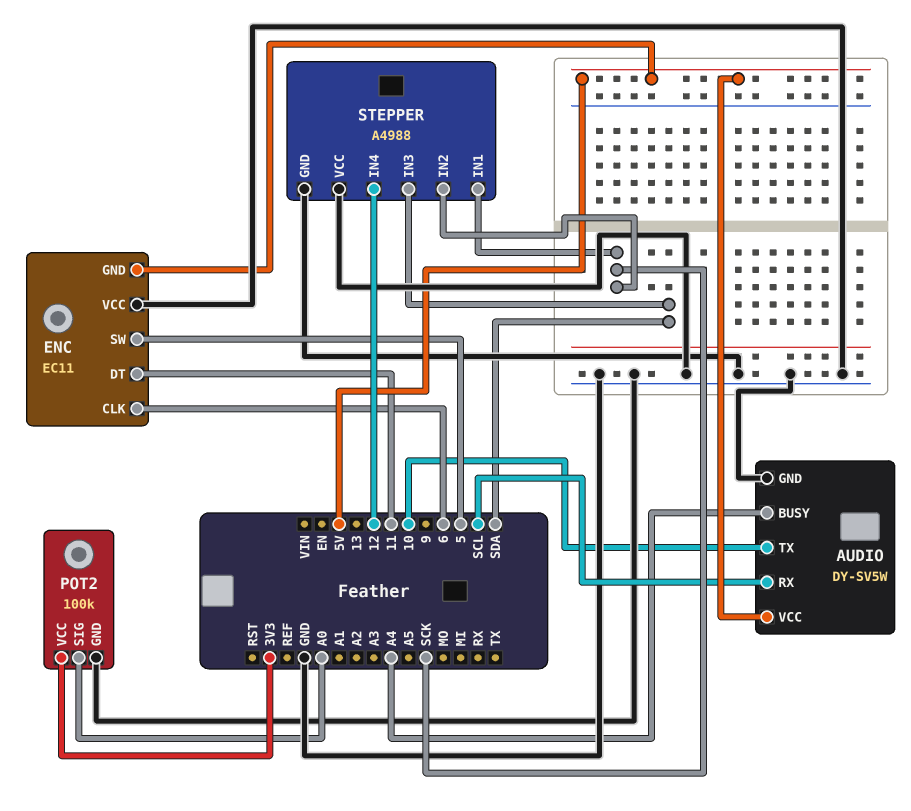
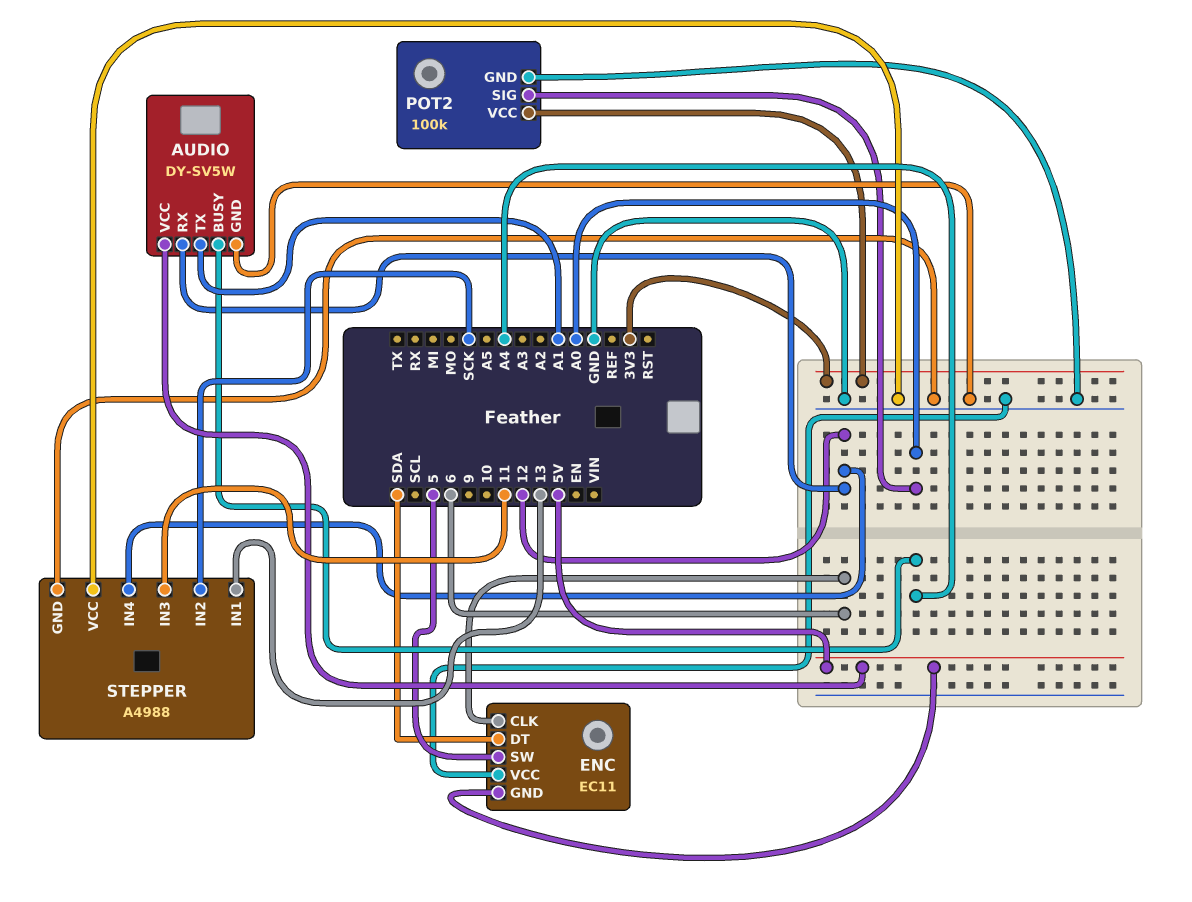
AUDIO pin RX: SCL -> 12
AUDIO pin TX: 10 -> A1
ENC pin DT: 11 -> SDA
STEPPER pin IN1: SCK -> 13
STEPPER pin IN3: SDA -> 11

